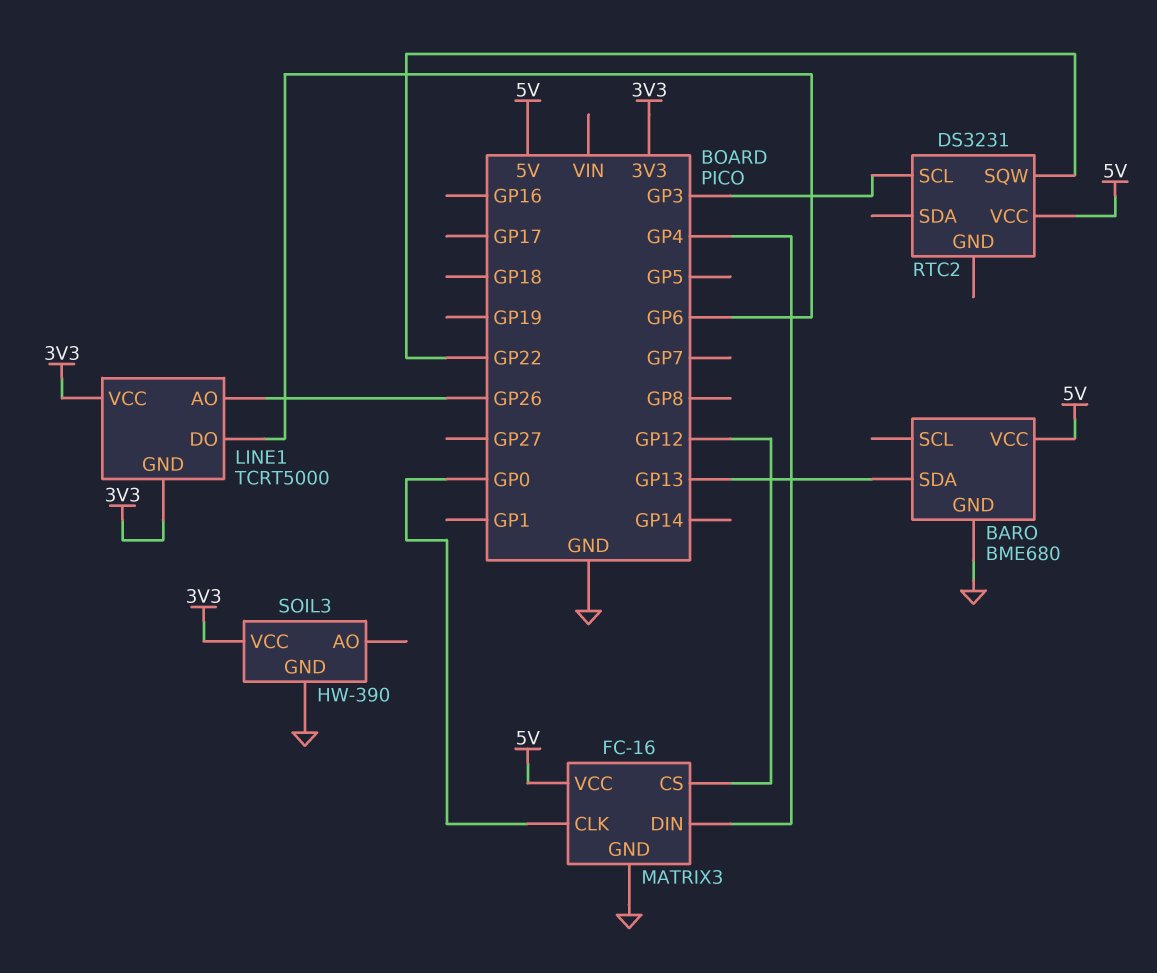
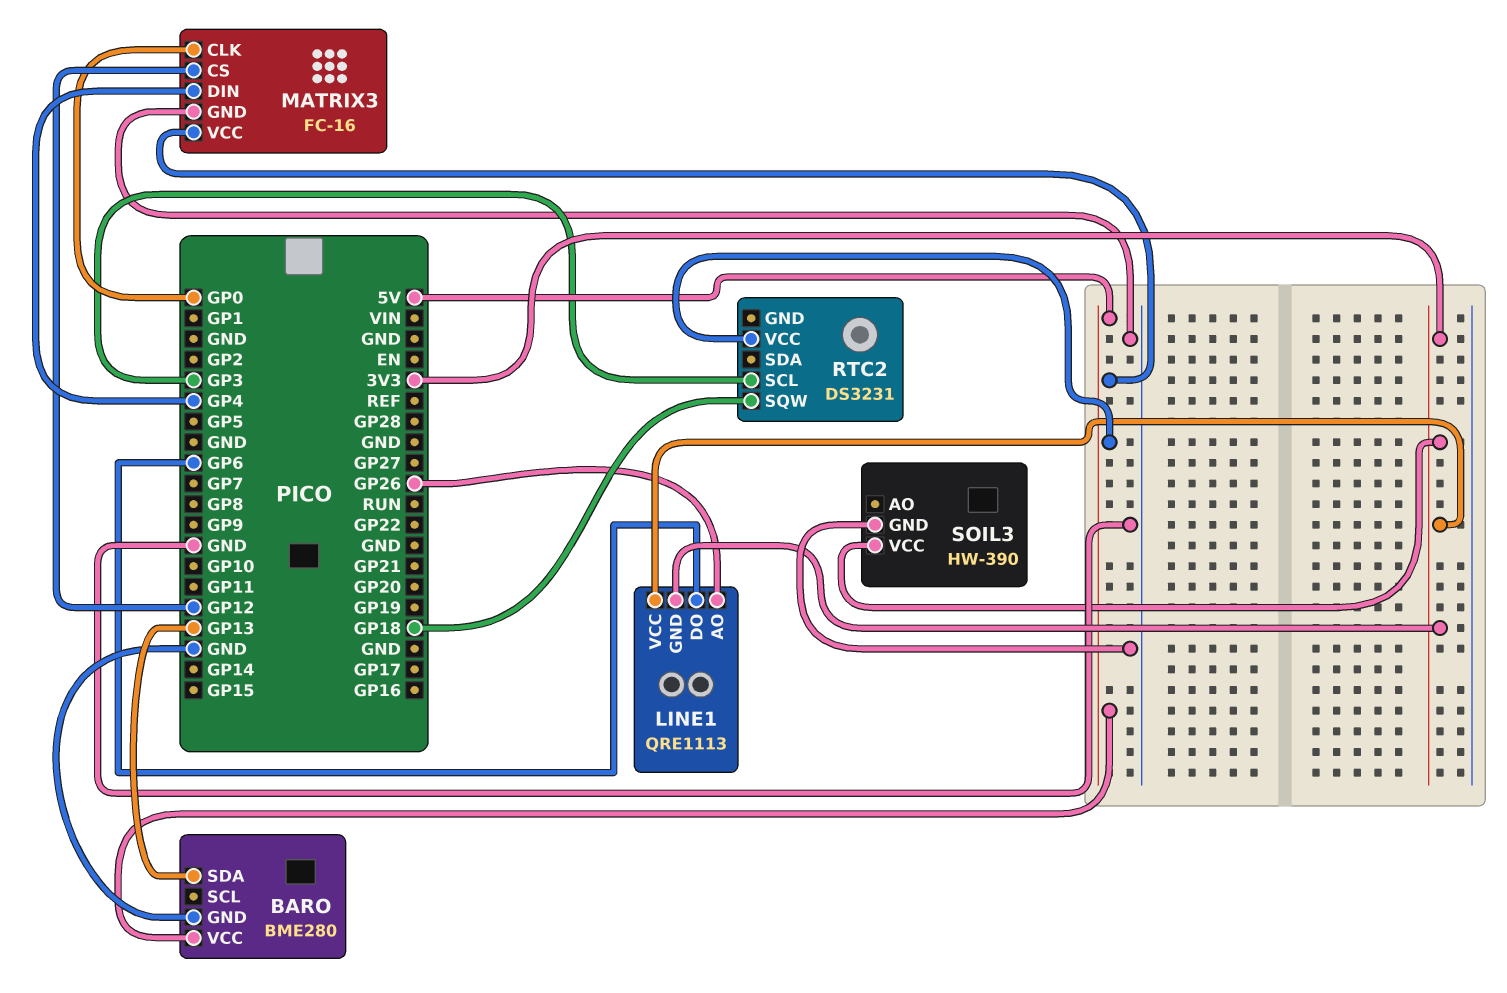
BARO: BME680 -> BME280
LINE1: TCRT5000 -> QRE1113
RTC2 pin SQW: GP22 -> GP18

